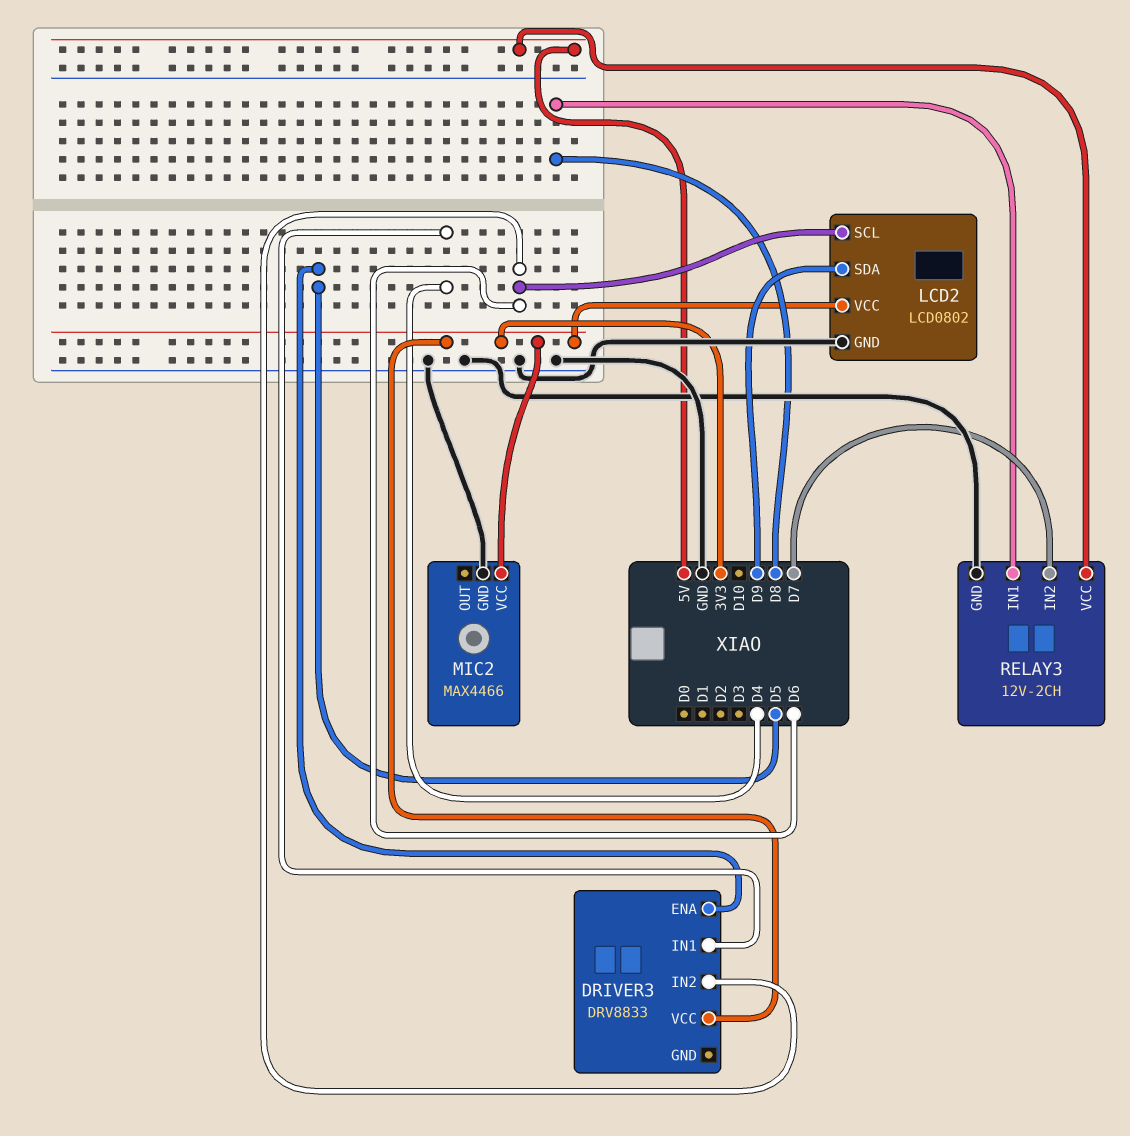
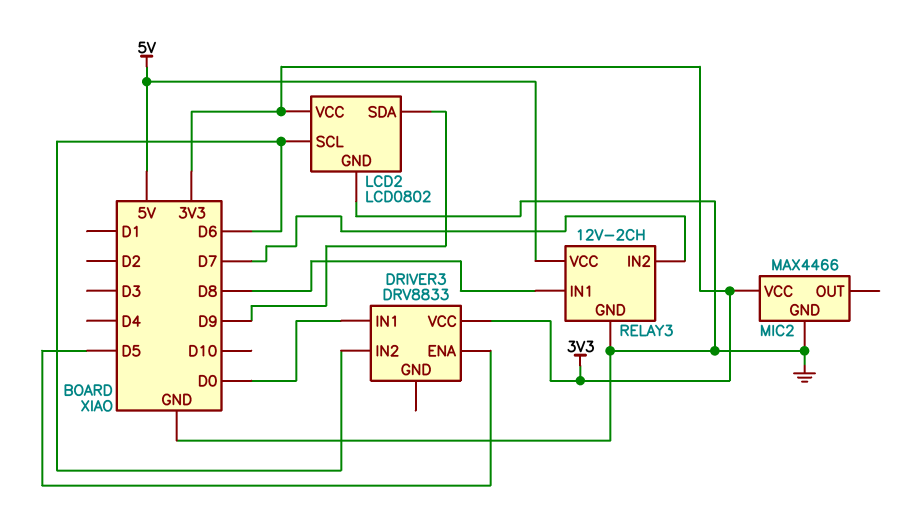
DRIVER3 pin IN1: D4 -> D0

